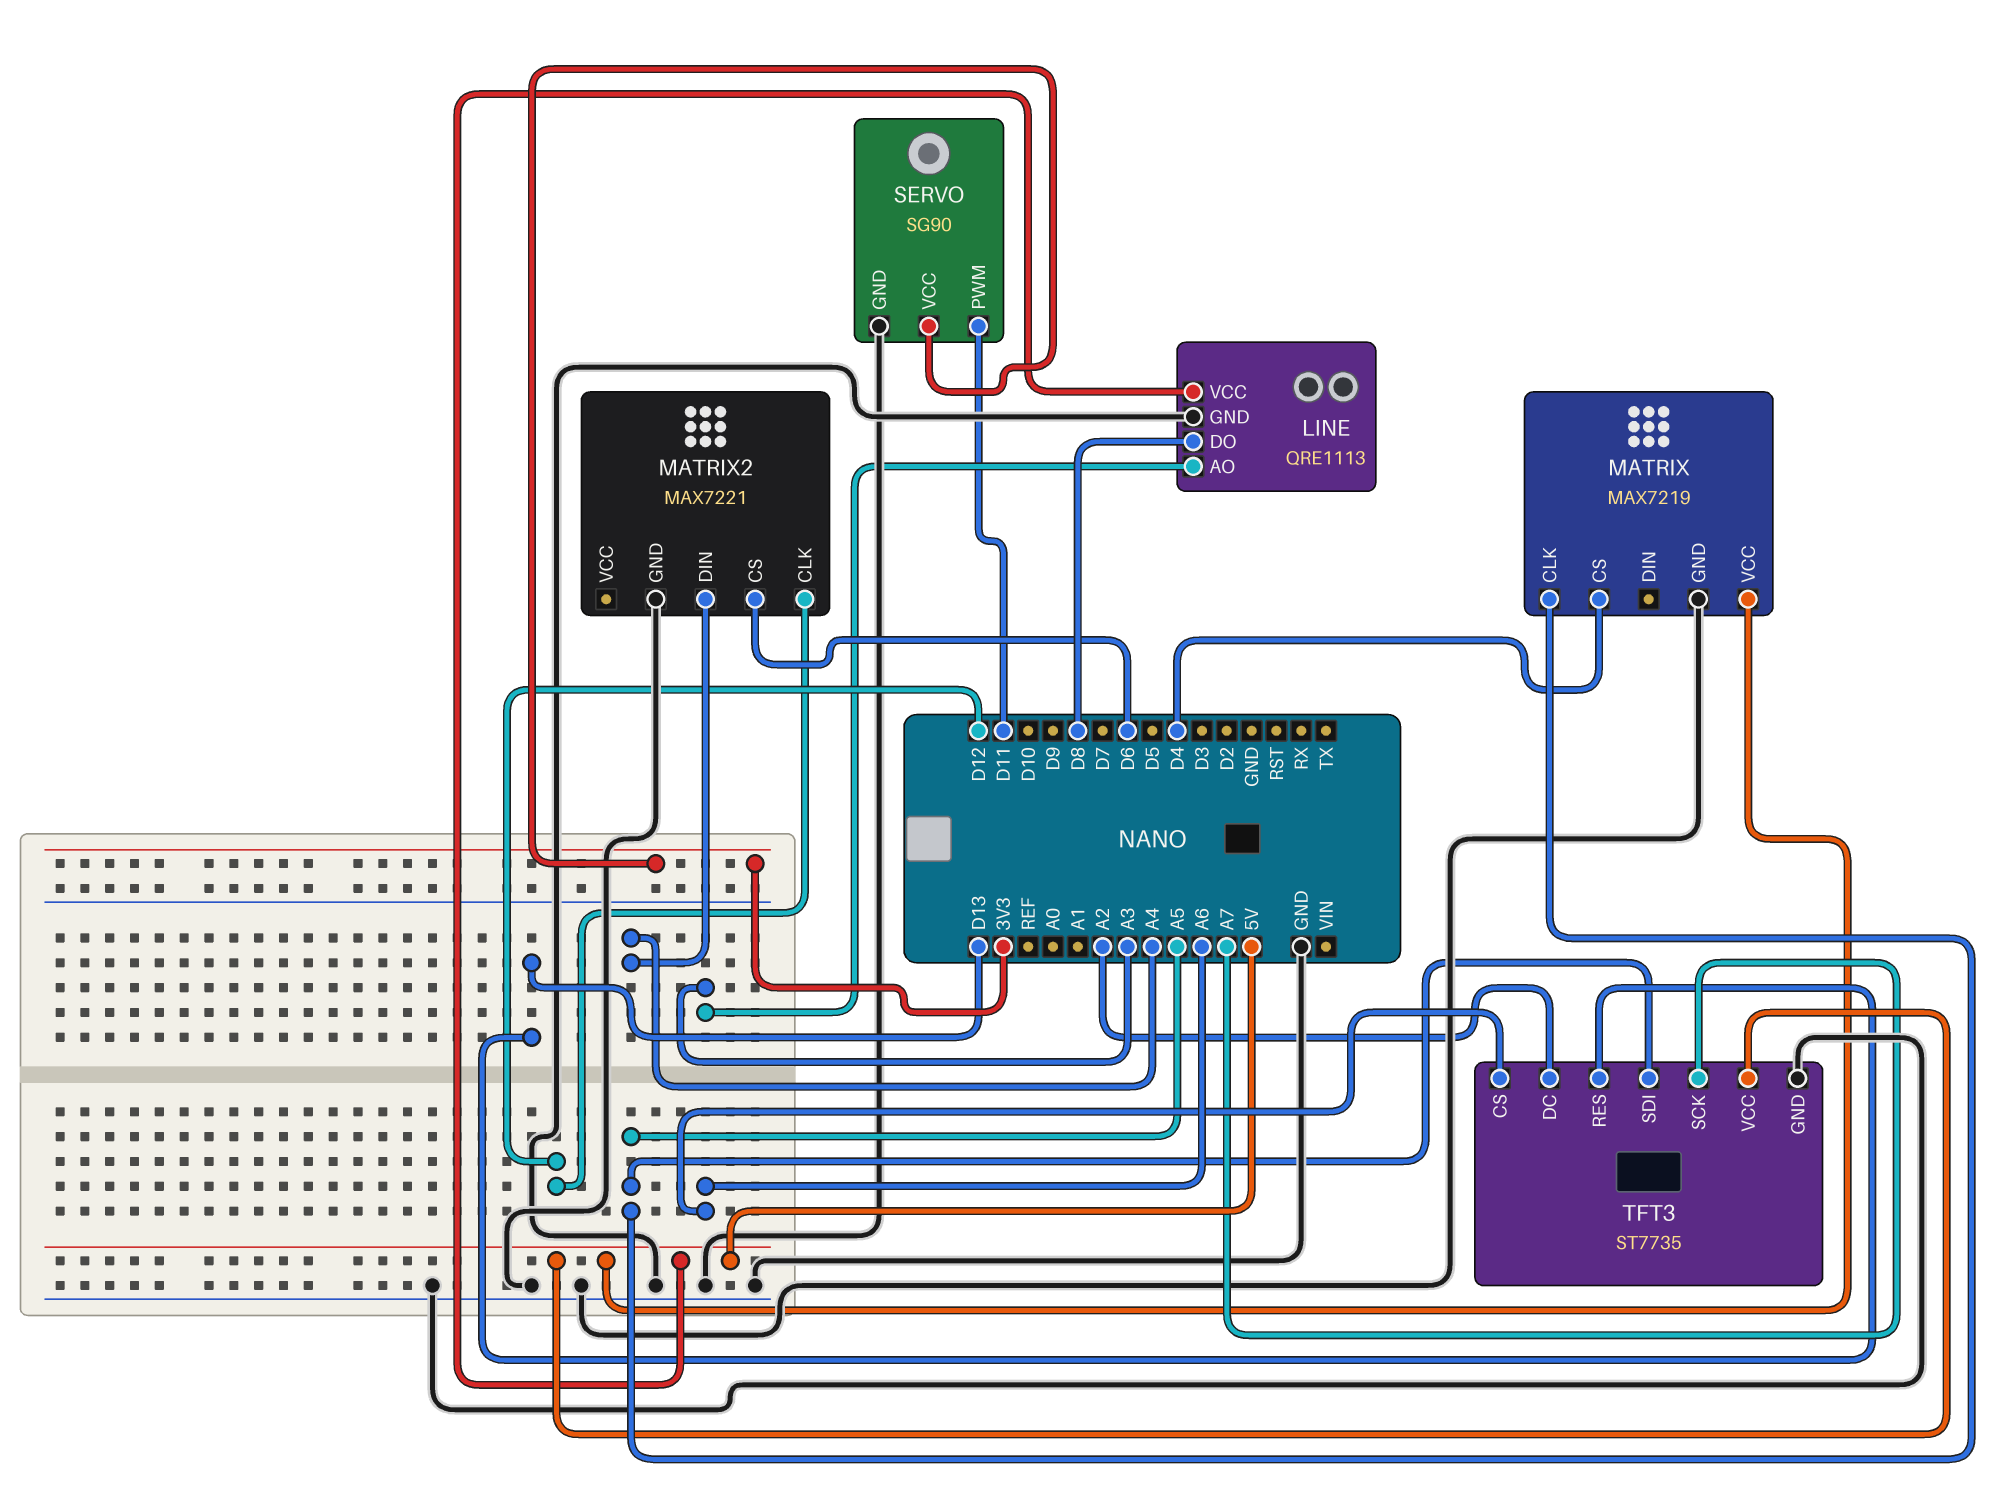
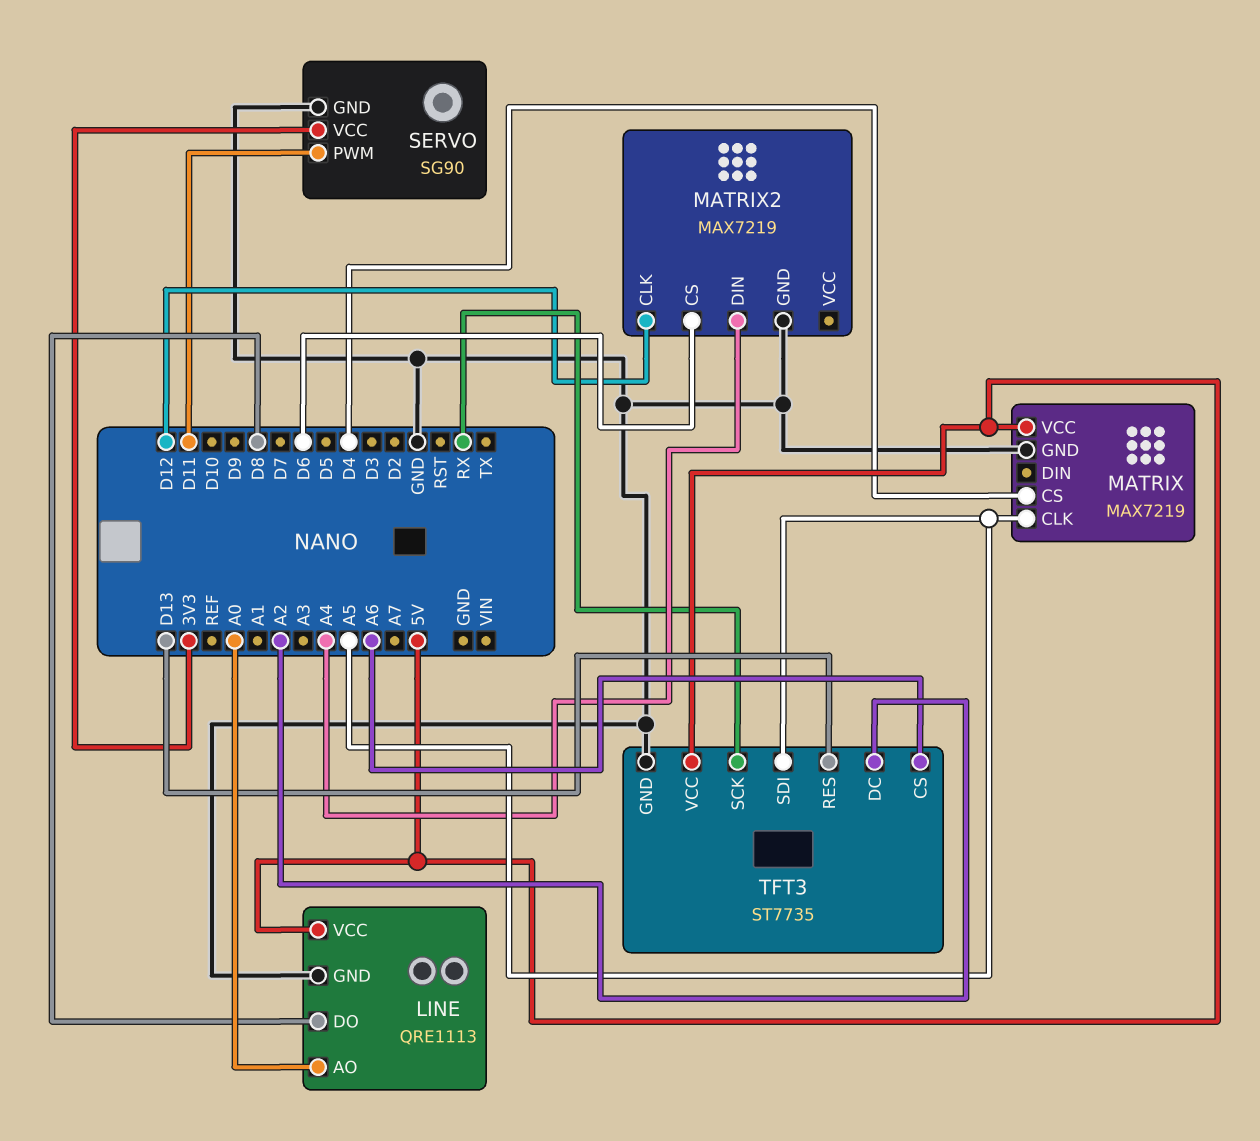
LINE pin AO: A3 -> A0
MATRIX2: MAX7221 -> MAX7219
TFT3 pin SCK: A7 -> RX

